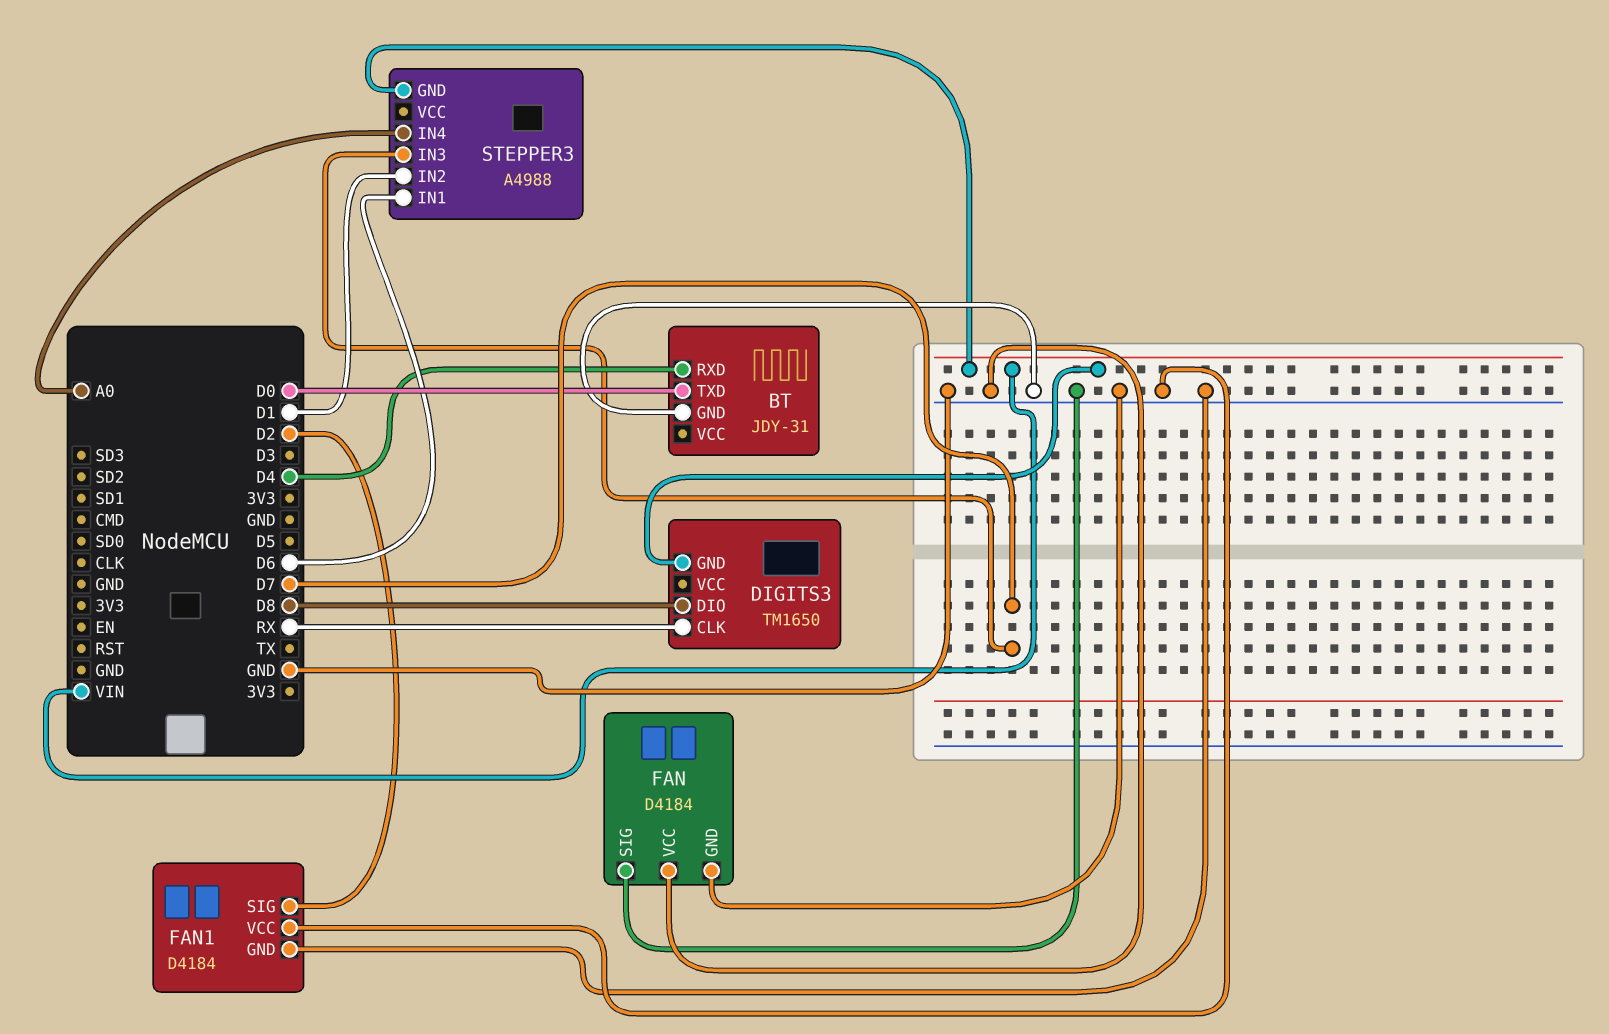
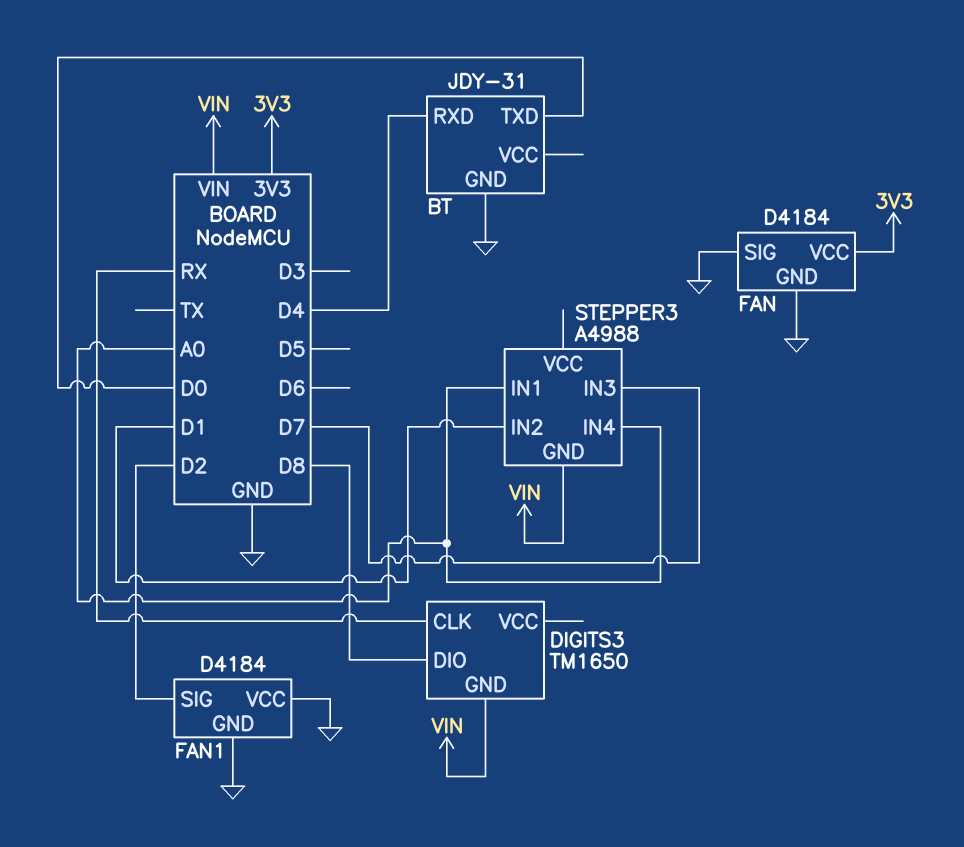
FAN pin VCC: GND -> 3V3
STEPPER3 pin IN1: D6 -> A0

